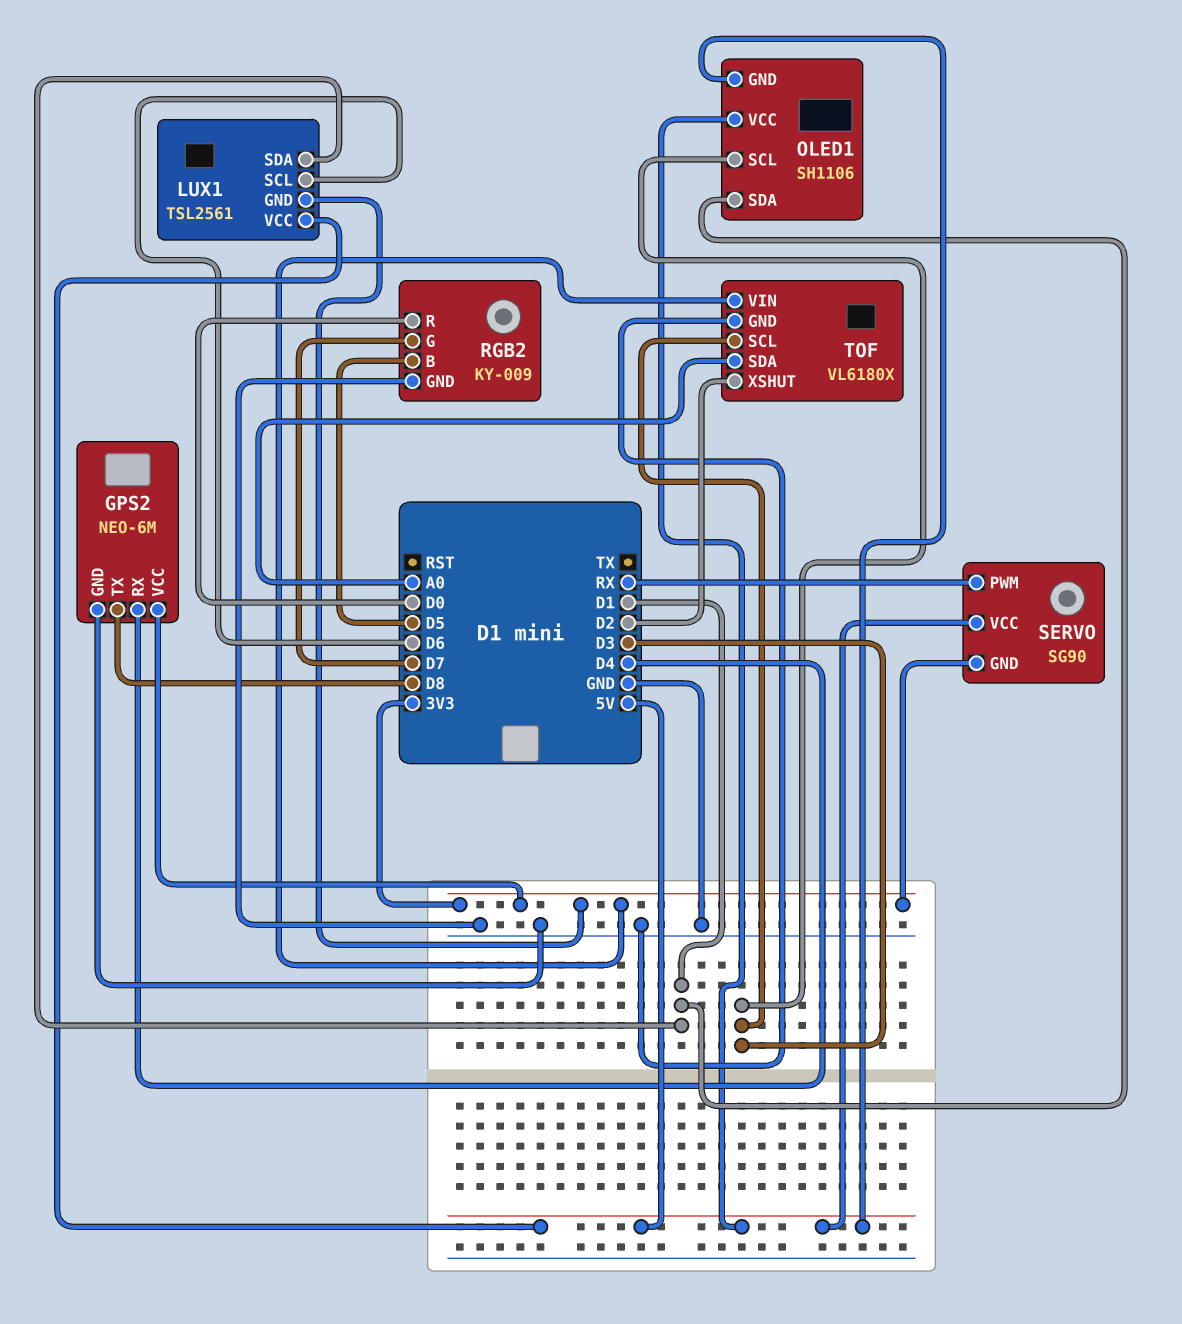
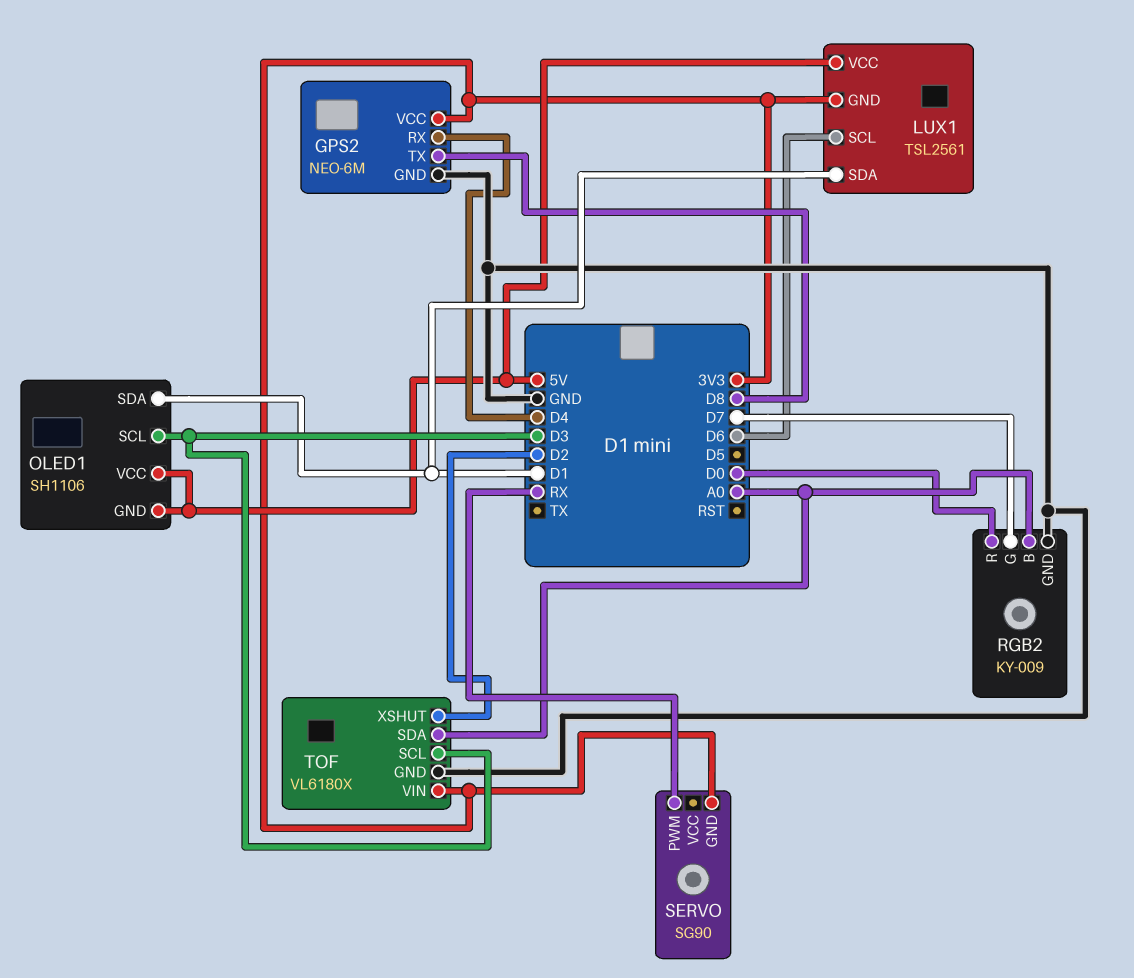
RGB2 pin B: D5 -> A0
SERVO pin VCC: 5V -> none

